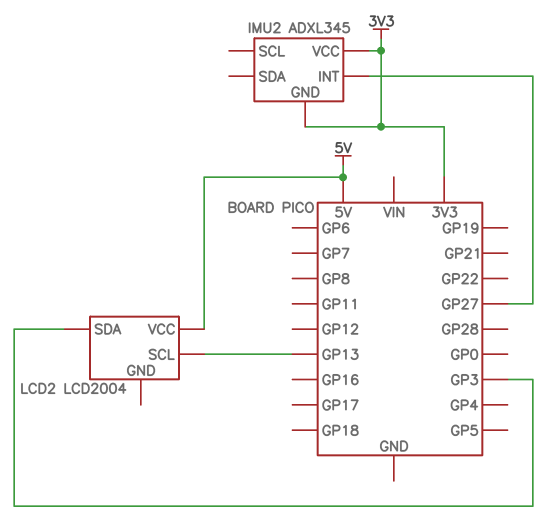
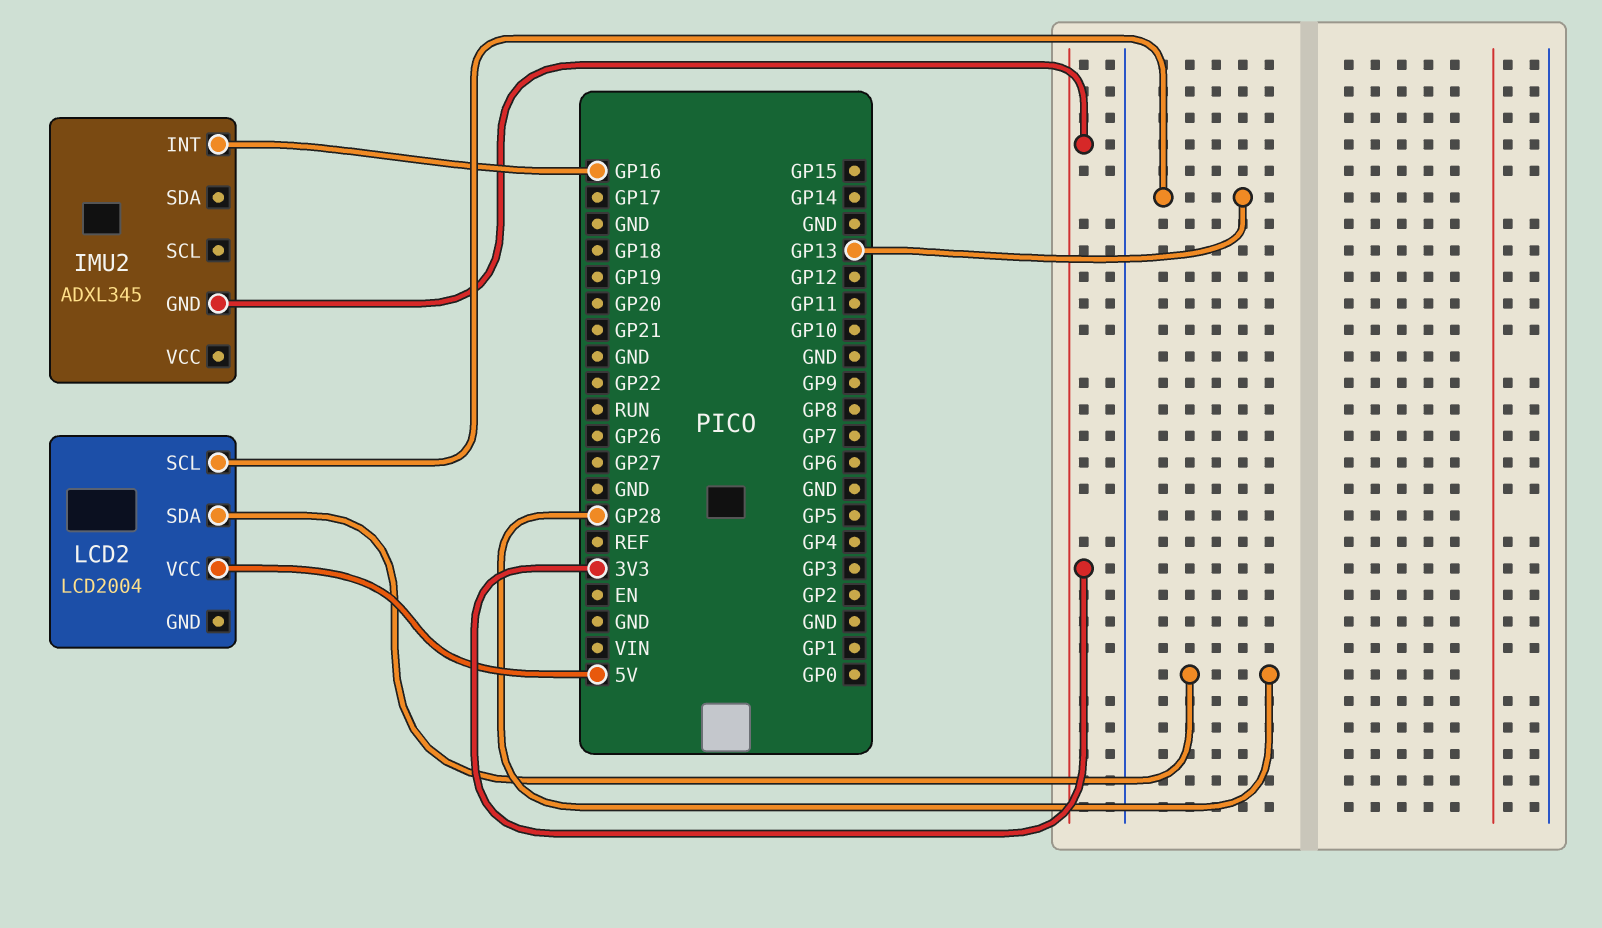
IMU2 pin INT: GP27 -> GP16
IMU2 pin VCC: 3V3 -> none
LCD2 pin SDA: GP3 -> GP28

